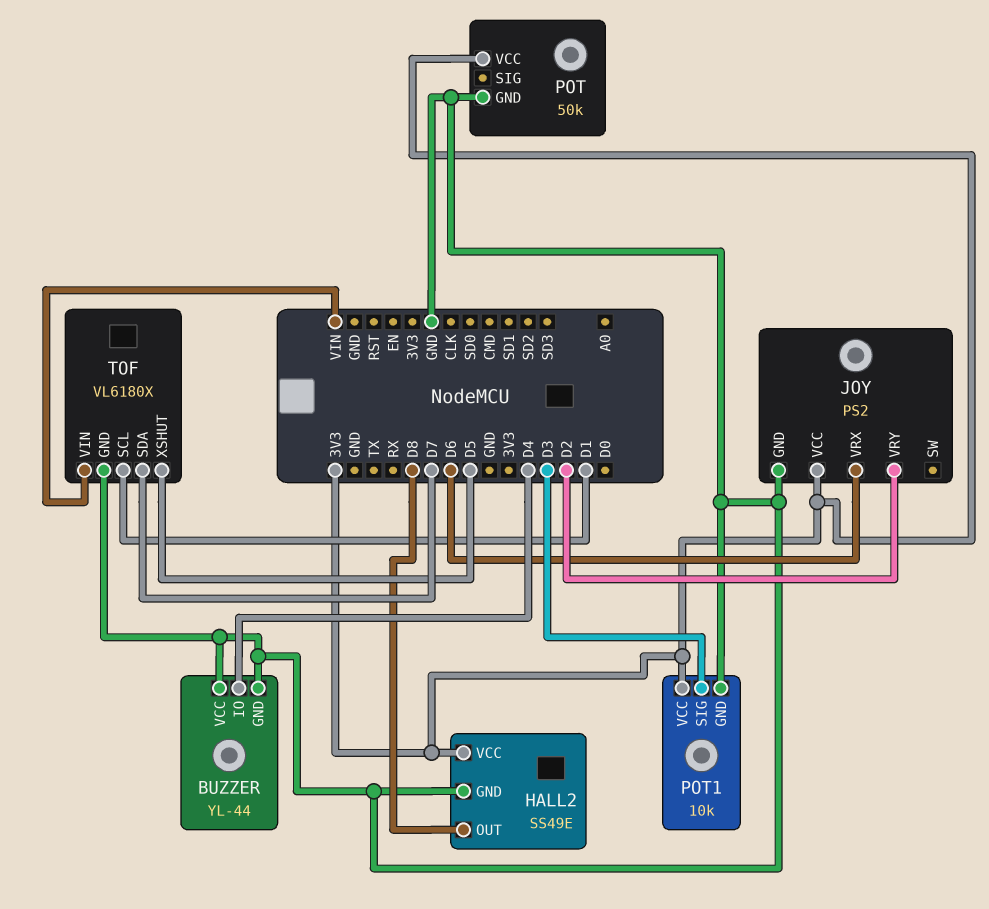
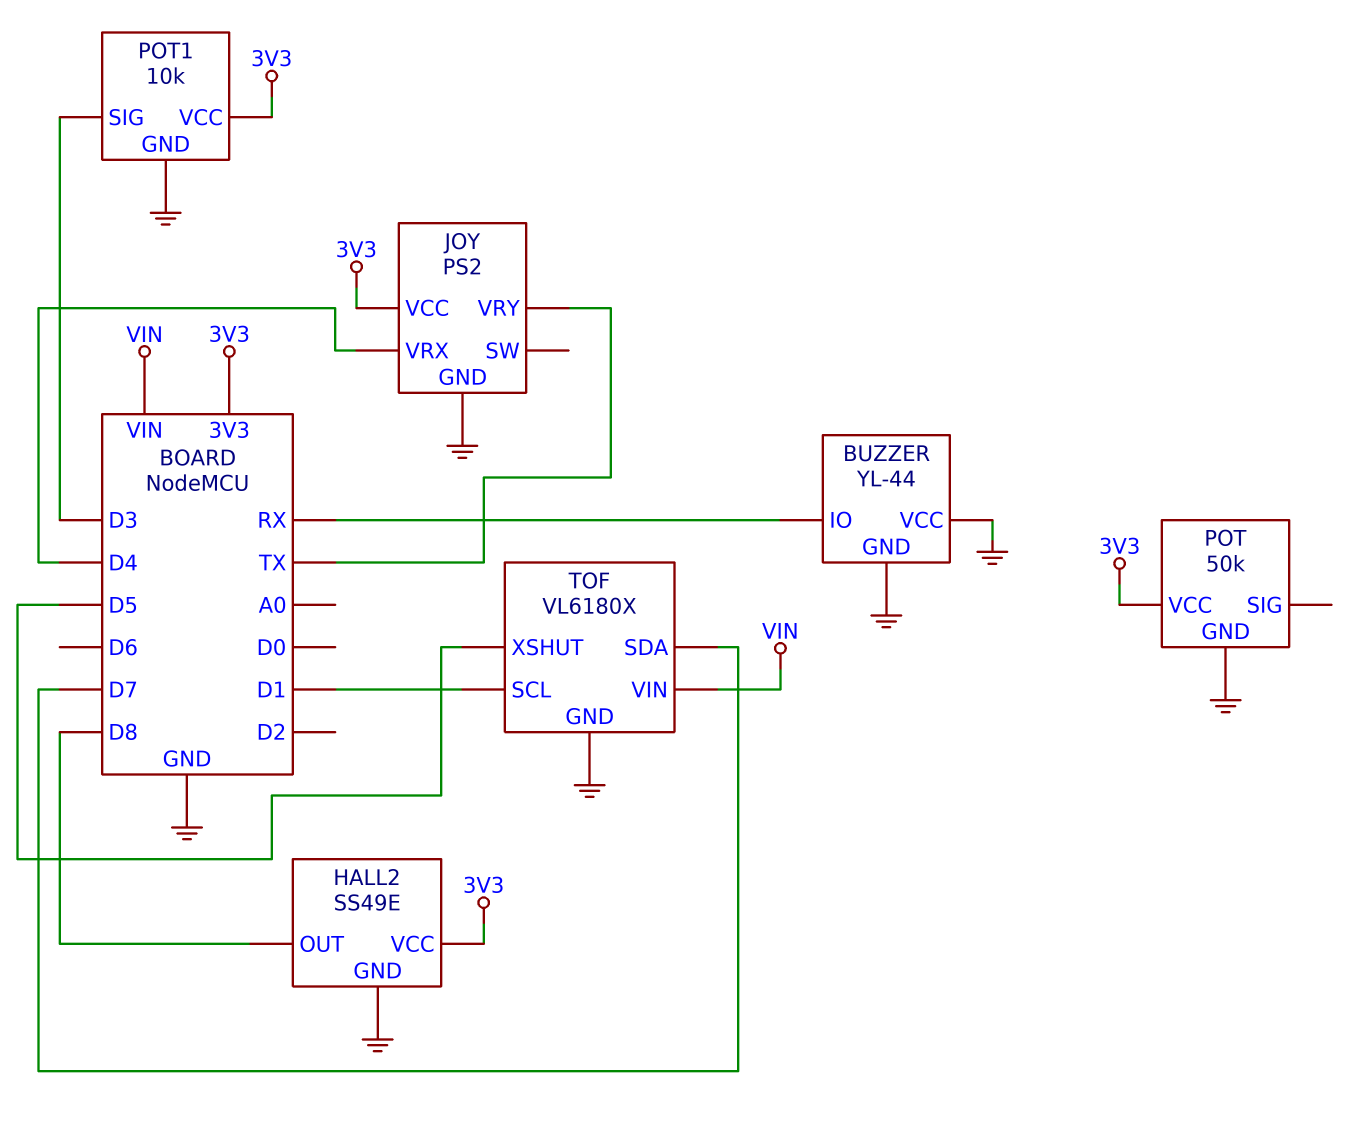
BUZZER pin IO: D4 -> RX
JOY pin VRX: D6 -> D4
JOY pin VRY: D2 -> TX

